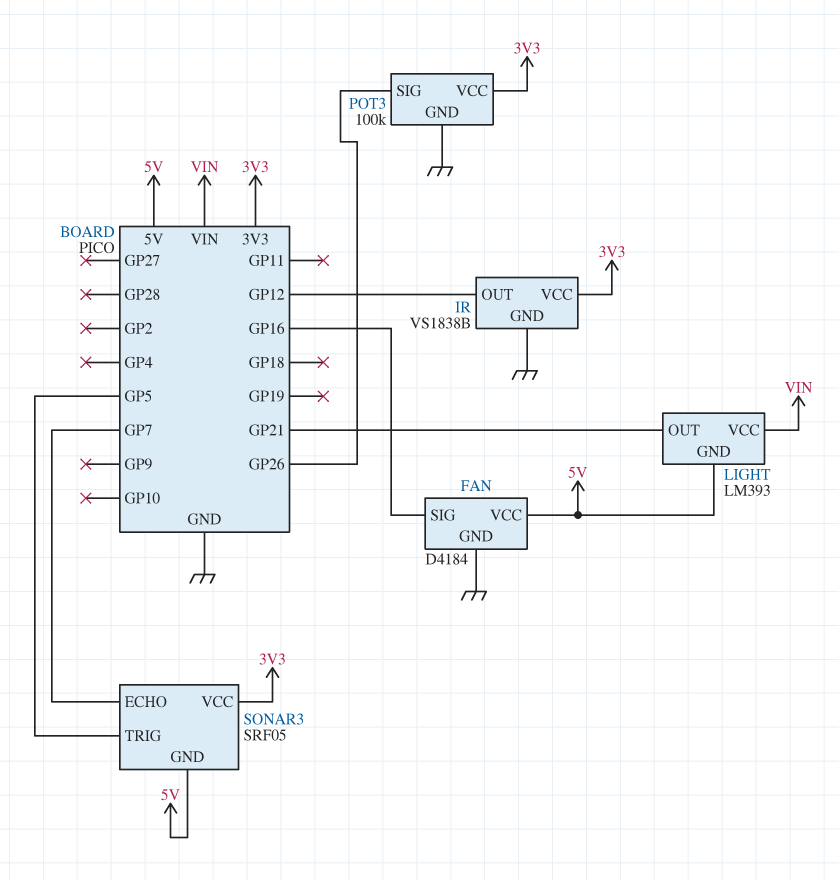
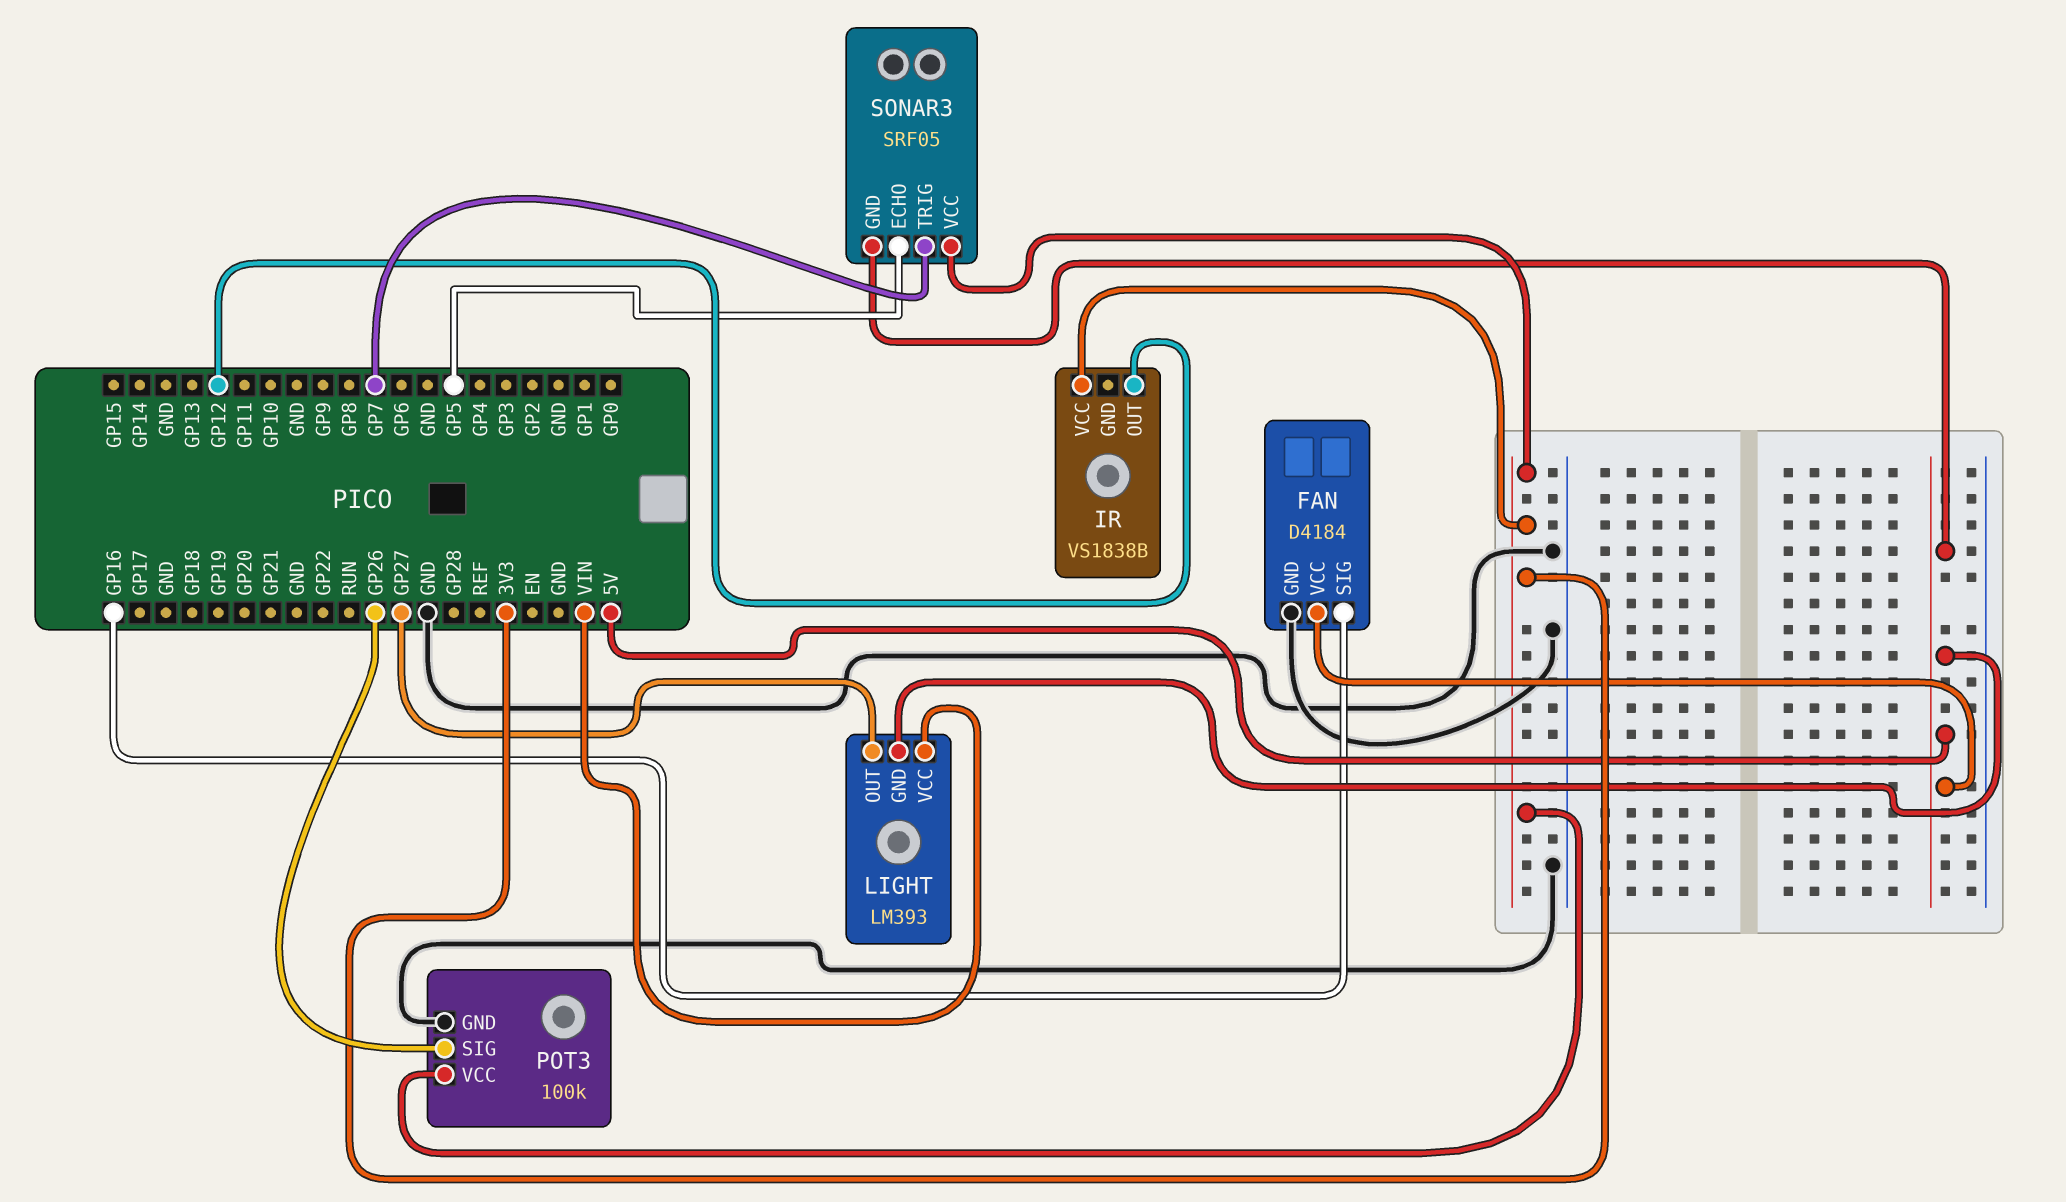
IR pin GND: GND -> none
LIGHT pin OUT: GP21 -> GP27
SONAR3 pin ECHO: GP7 -> GP5
SONAR3 pin TRIG: GP5 -> GP7

